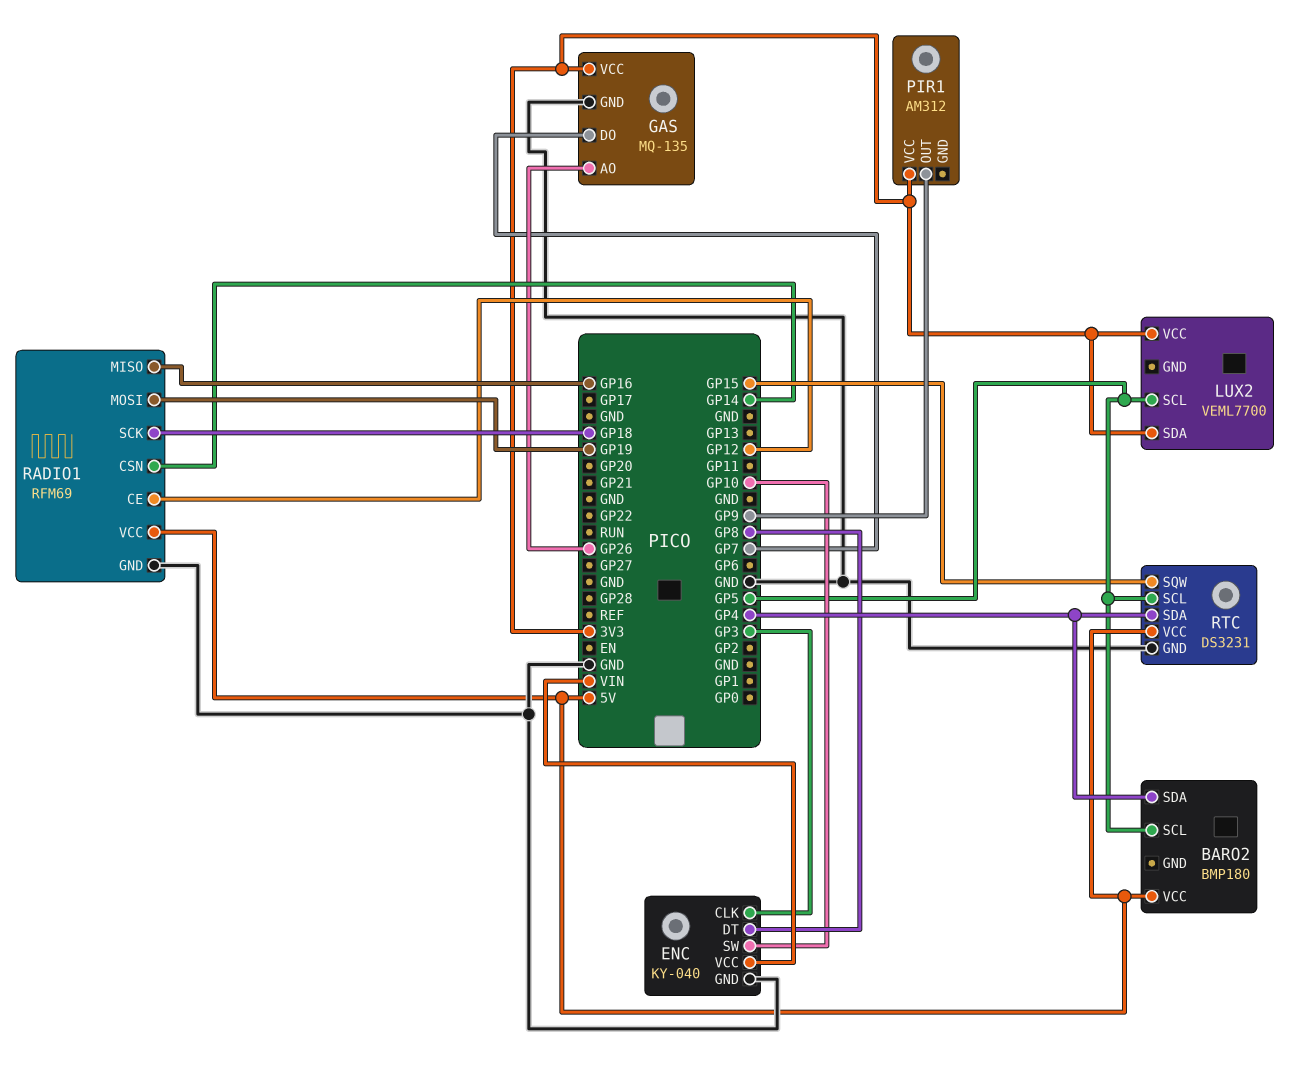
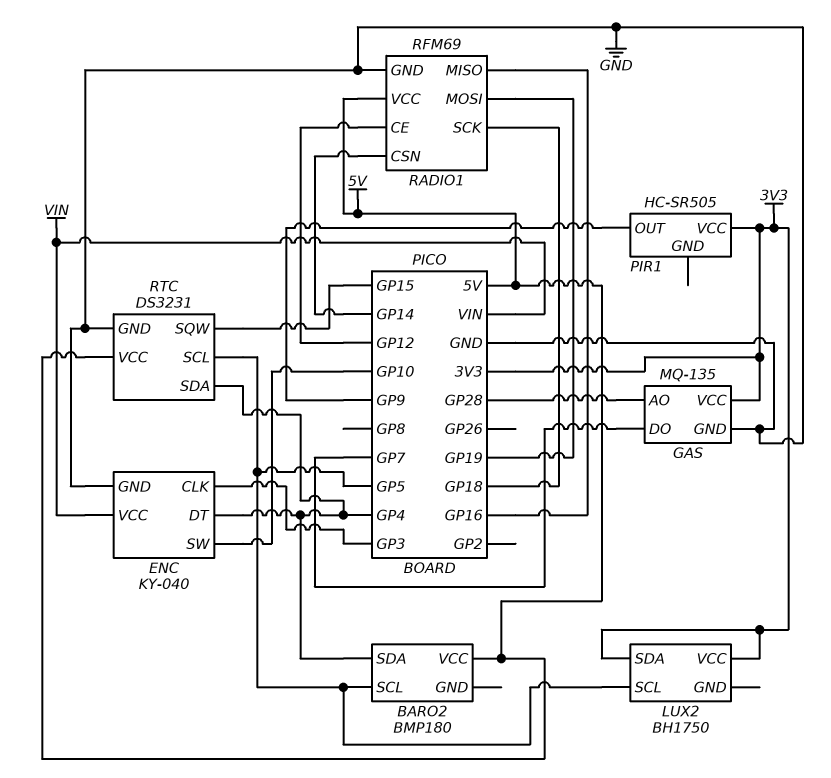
ENC pin DT: GP8 -> GP4
GAS pin AO: GP26 -> GP28
LUX2: VEML7700 -> BH1750
PIR1: AM312 -> HC-SR505

